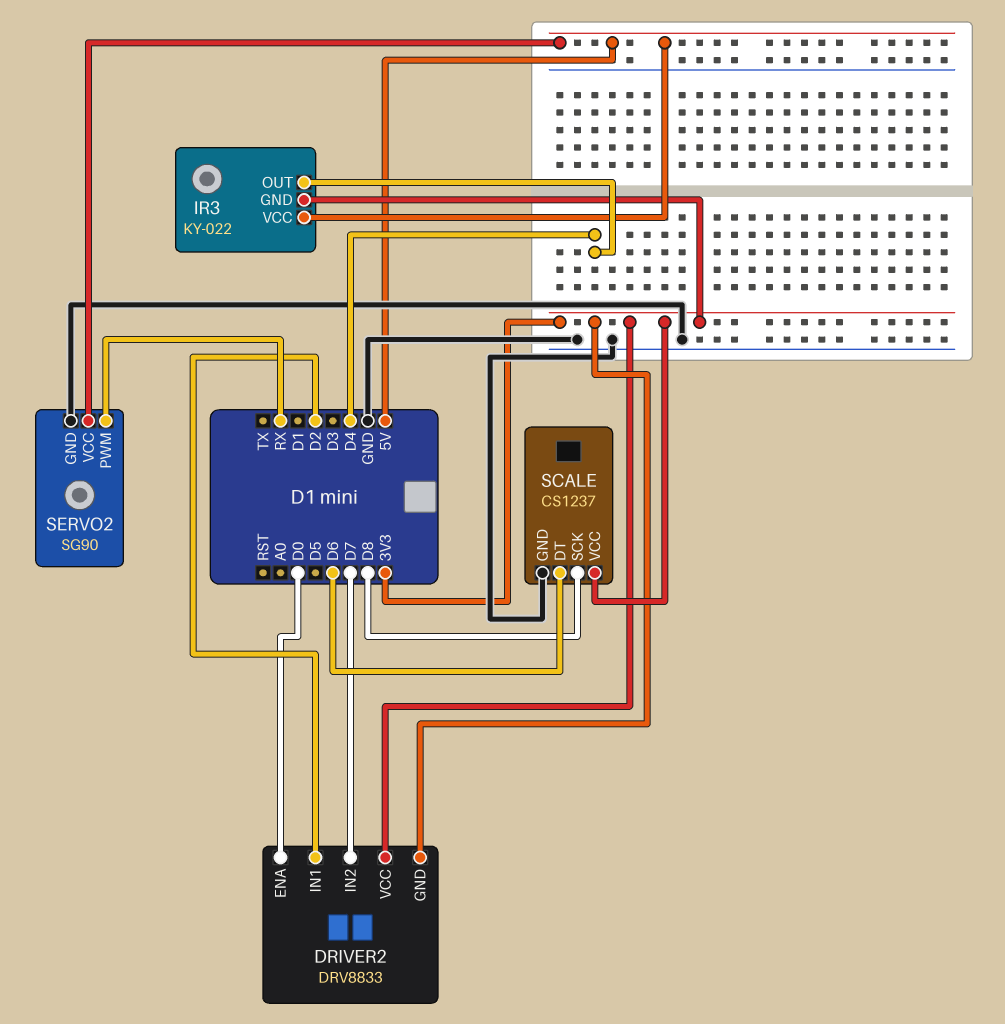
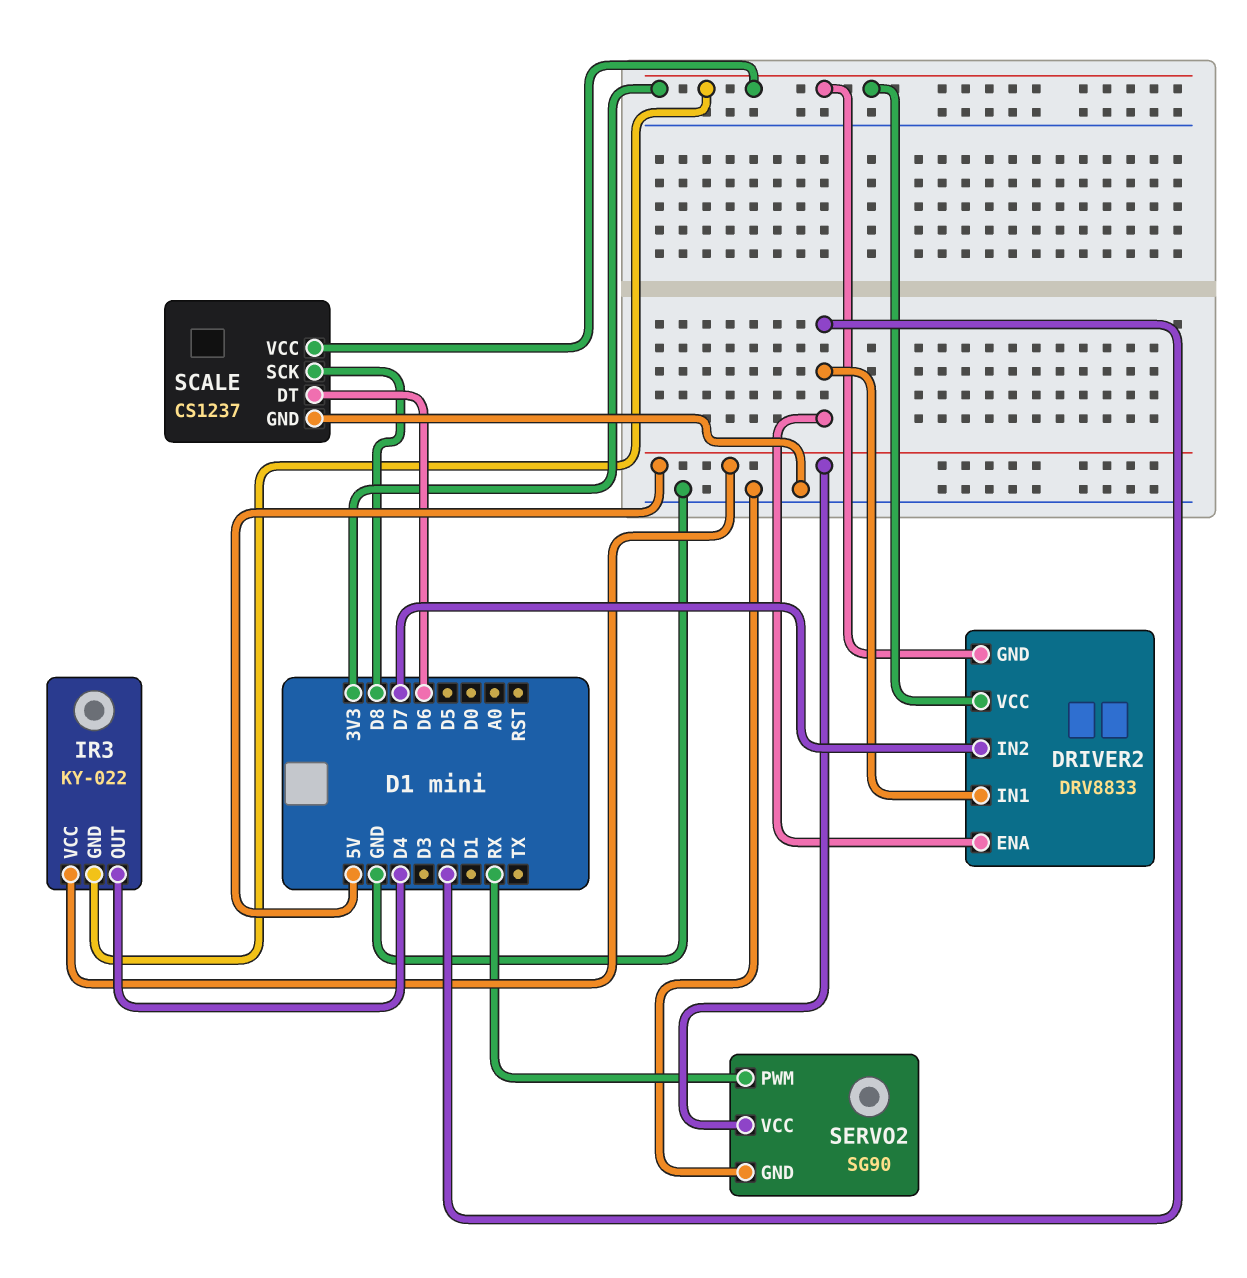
DRIVER2 pin ENA: D0 -> D2

